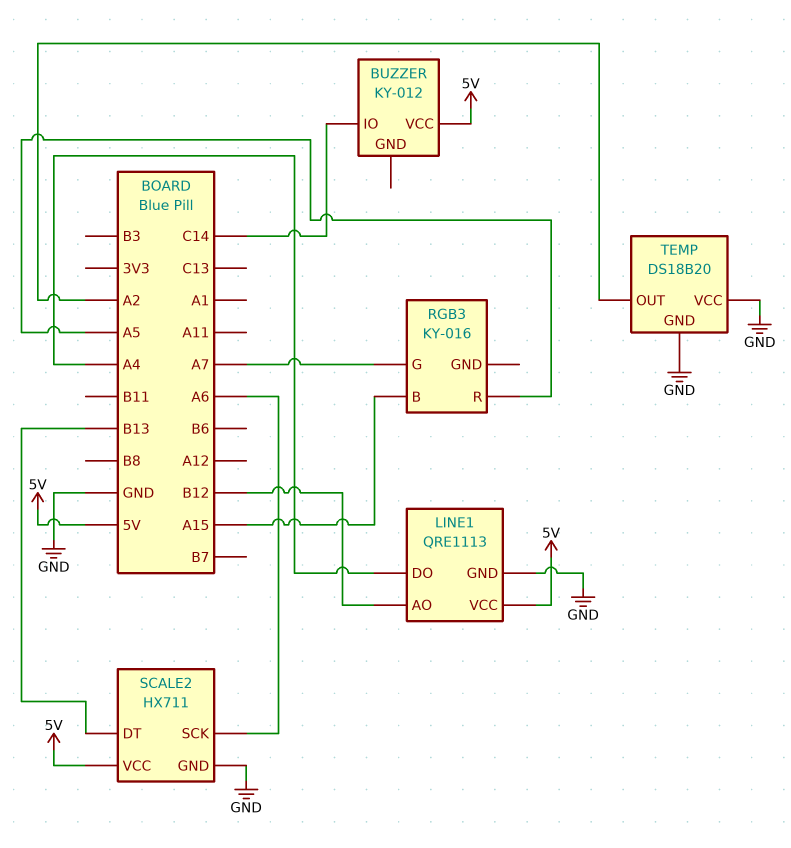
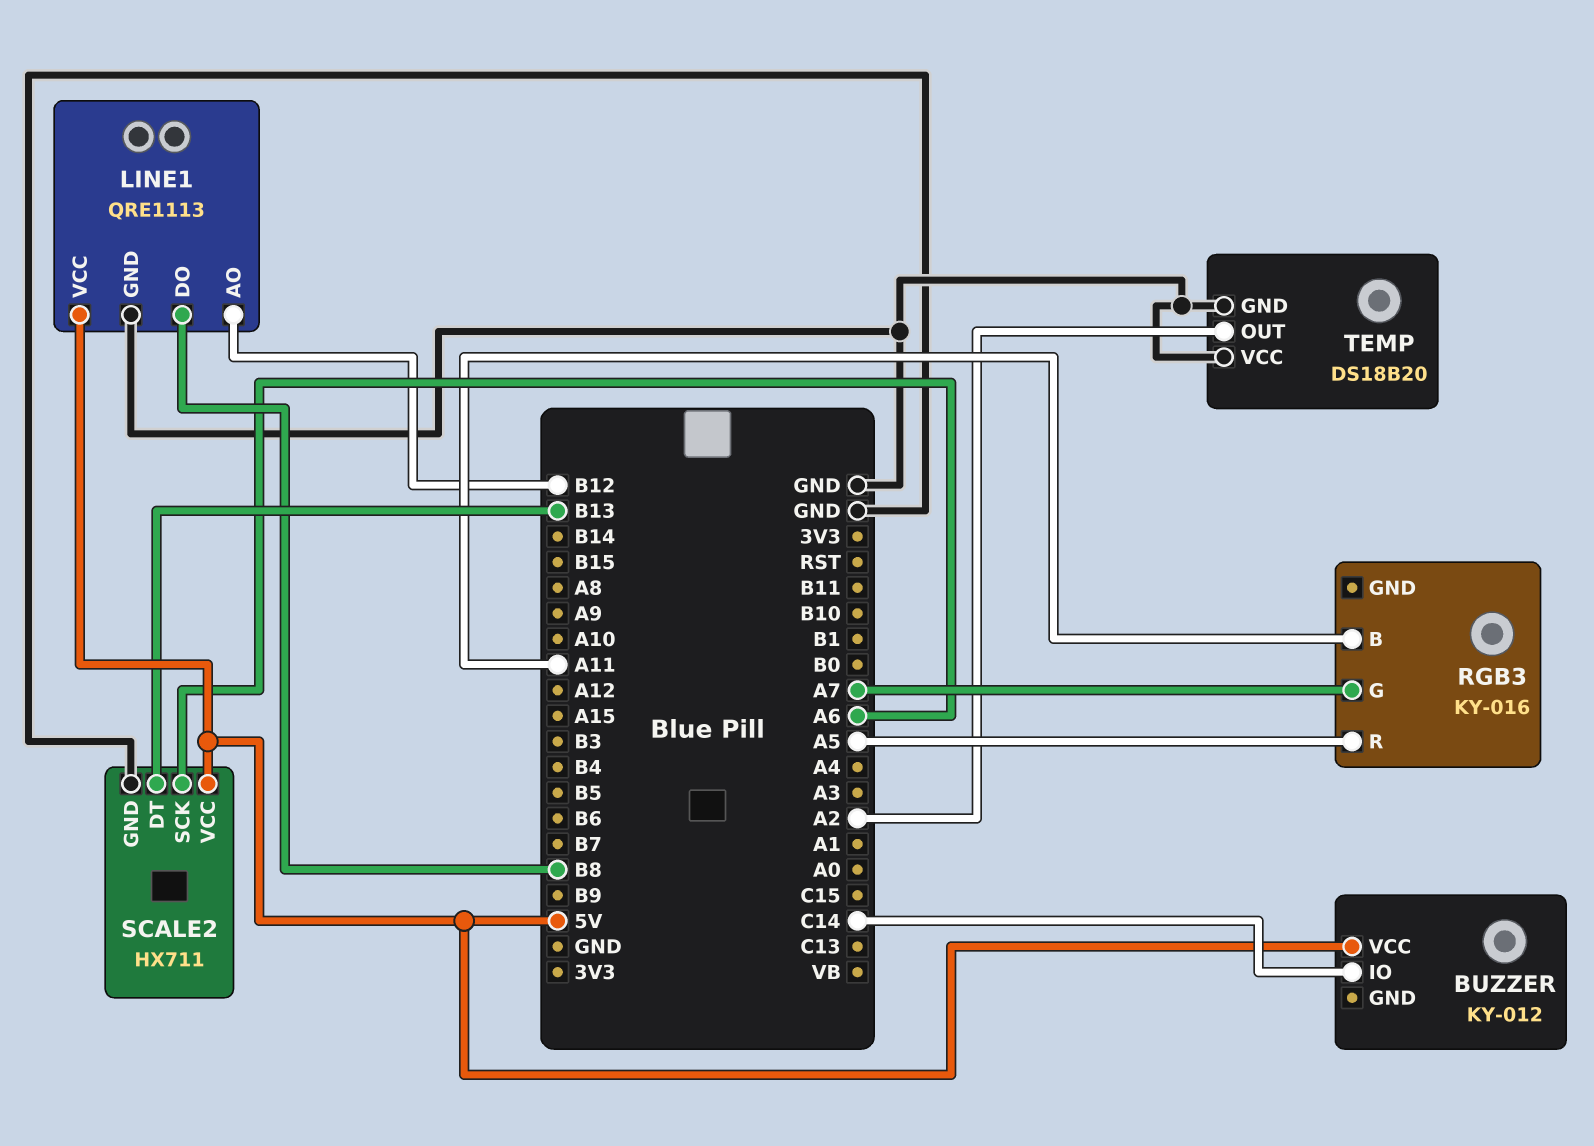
LINE1 pin DO: A4 -> B8
RGB3 pin B: A15 -> A11

